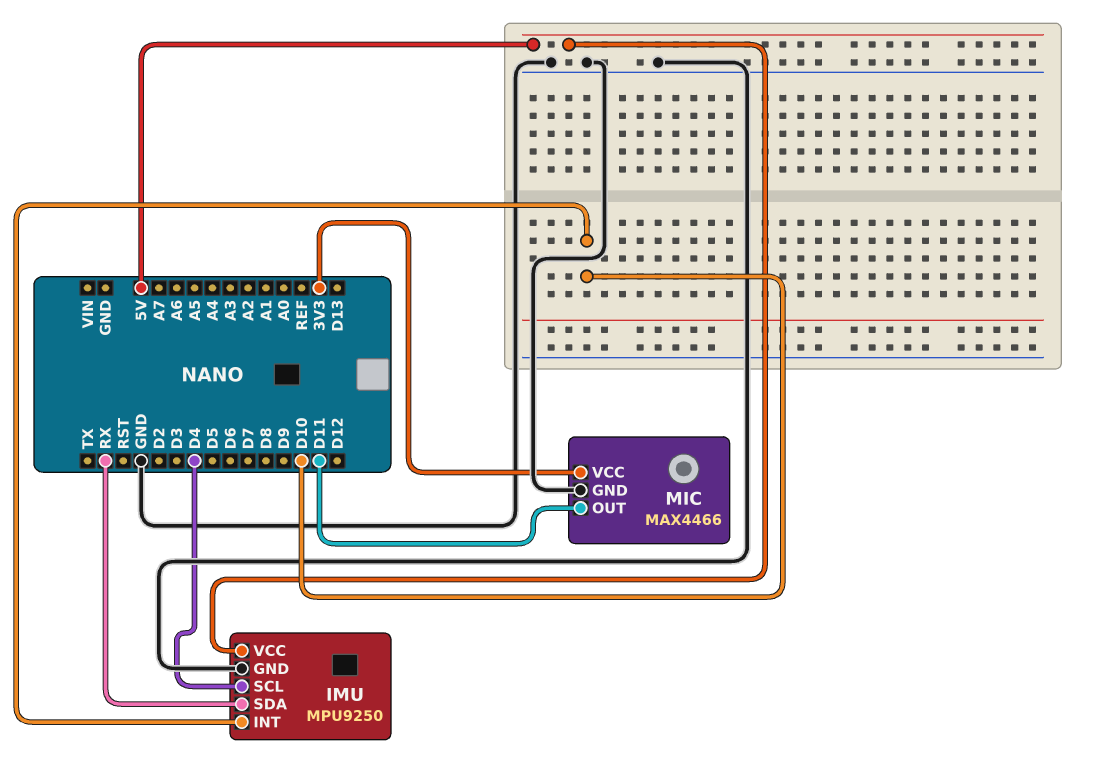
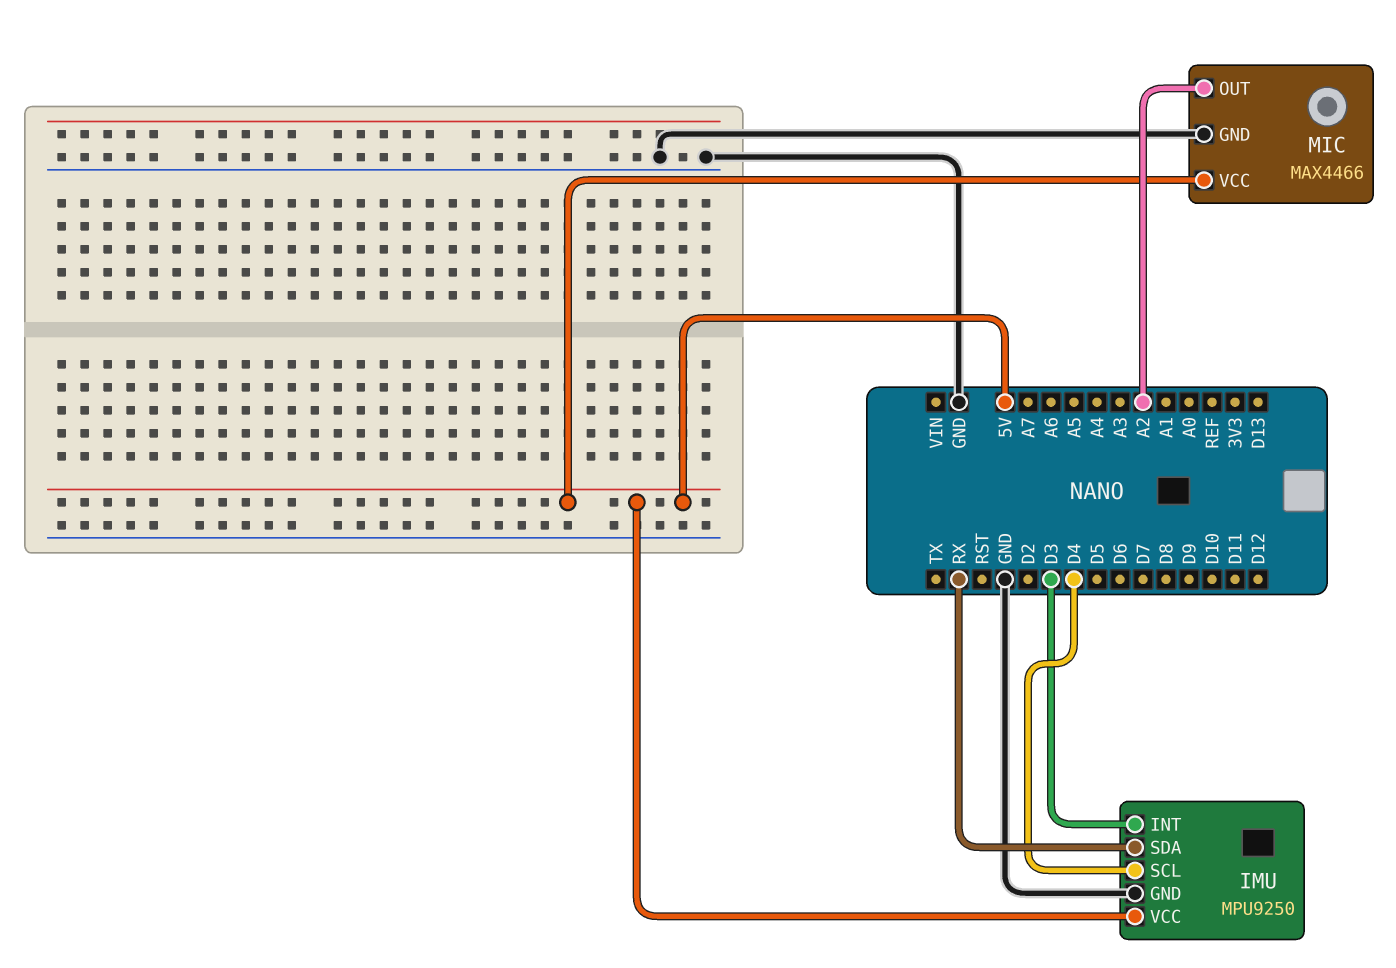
IMU pin INT: D10 -> D3
MIC pin OUT: D11 -> A2
MIC pin VCC: 3V3 -> 5V

